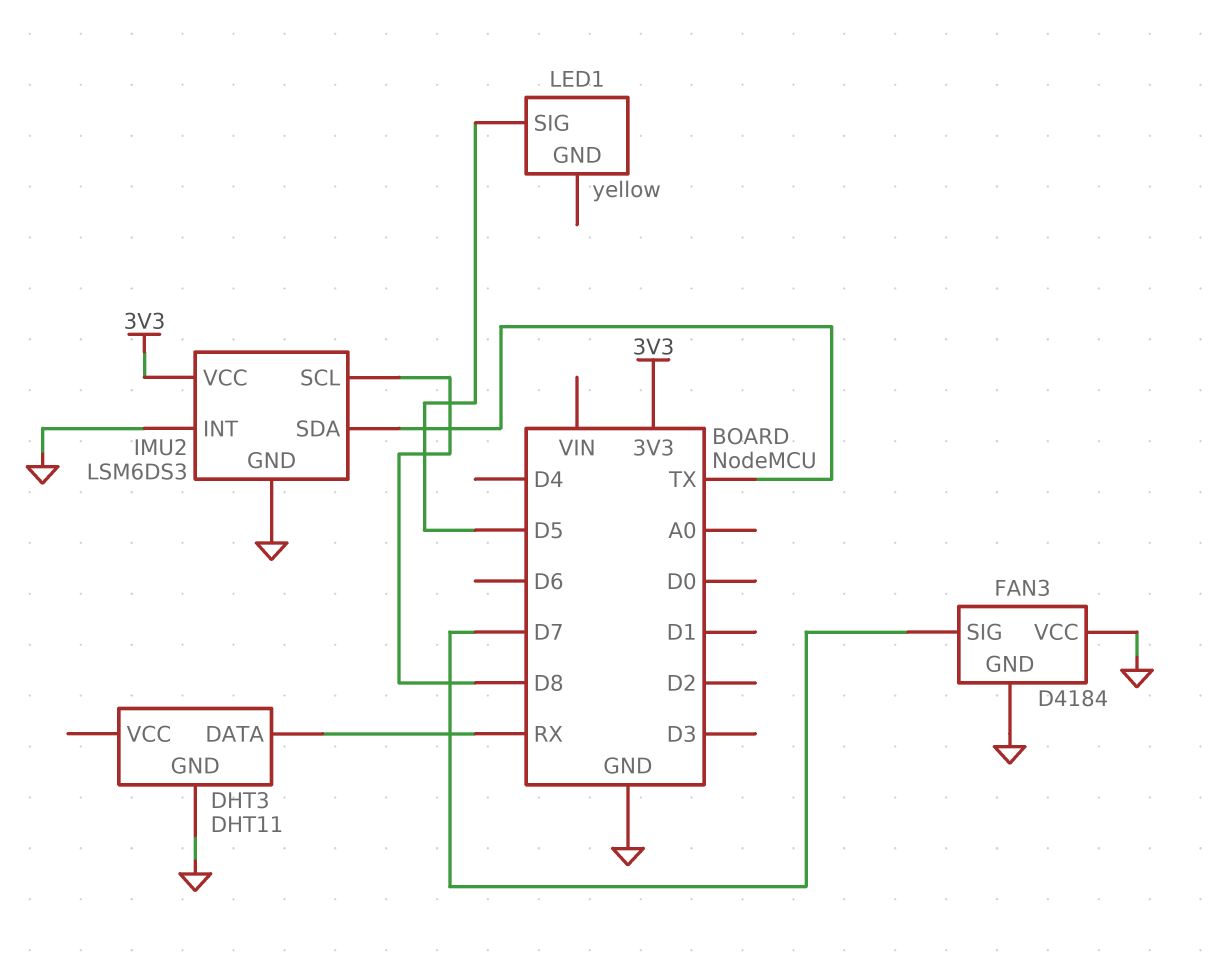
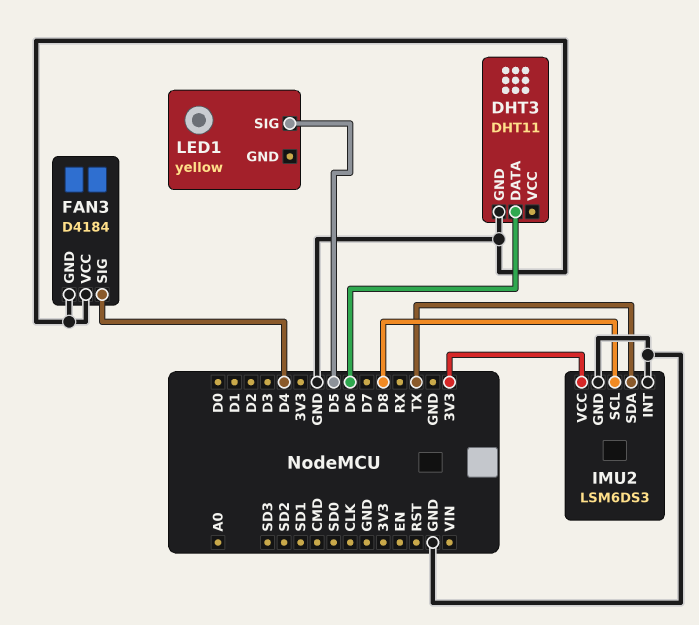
DHT3 pin DATA: RX -> D6
FAN3 pin SIG: D7 -> D4

